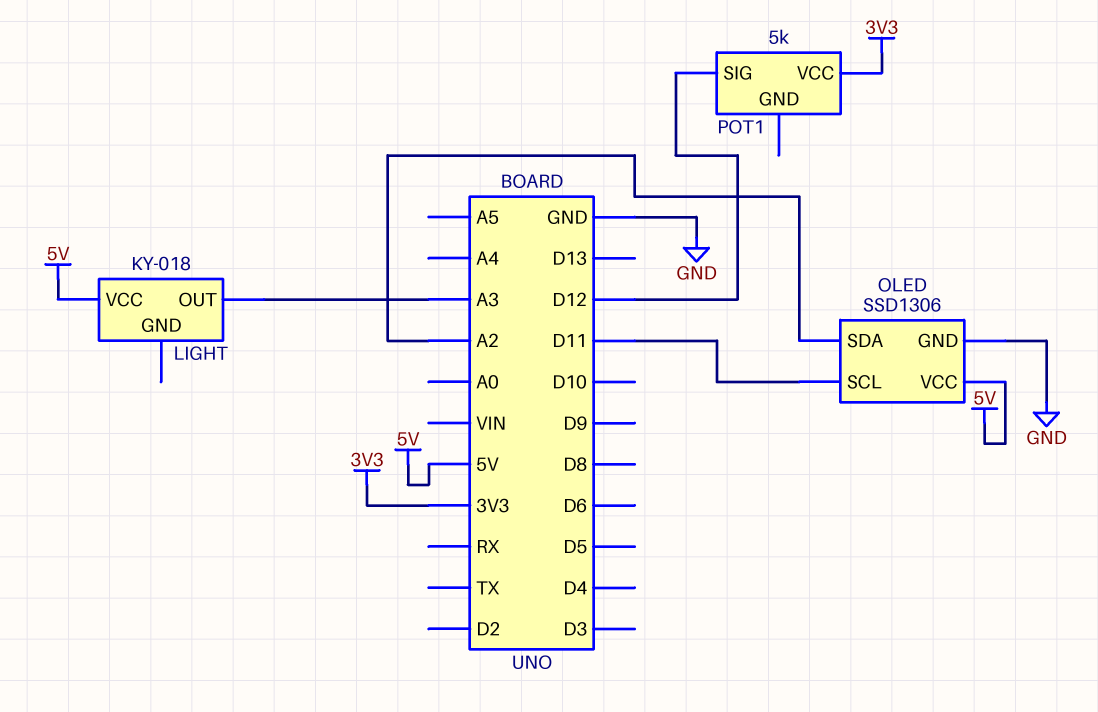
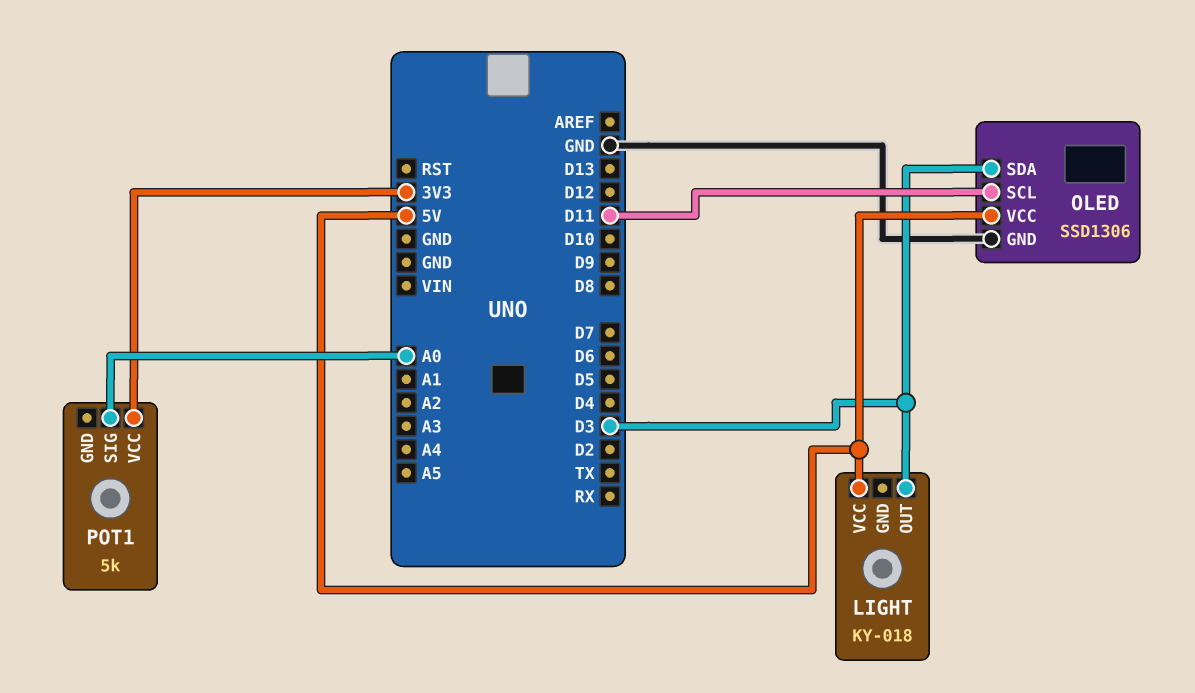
LIGHT pin OUT: A3 -> D3
OLED pin SDA: A2 -> D3
POT1 pin SIG: D12 -> A0

